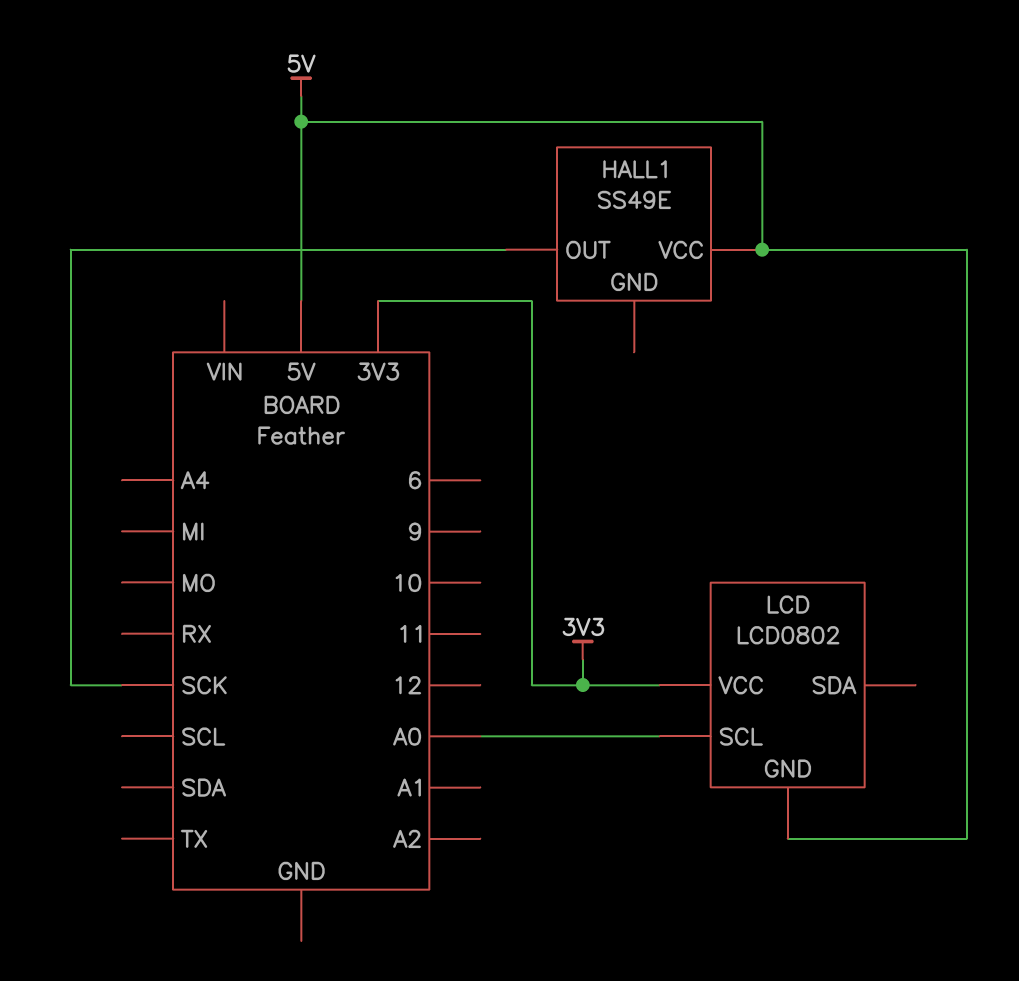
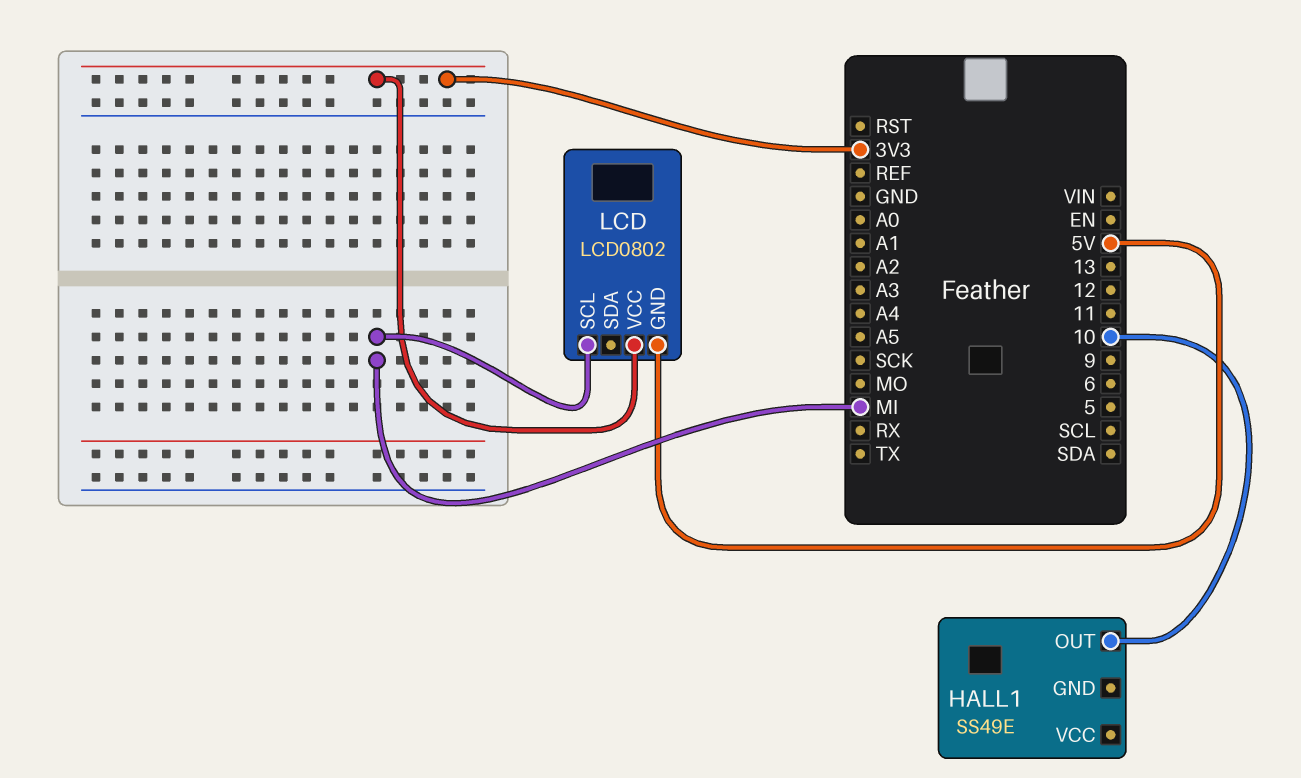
HALL1 pin OUT: SCK -> 10
HALL1 pin VCC: 5V -> none
LCD pin SCL: A0 -> MI

